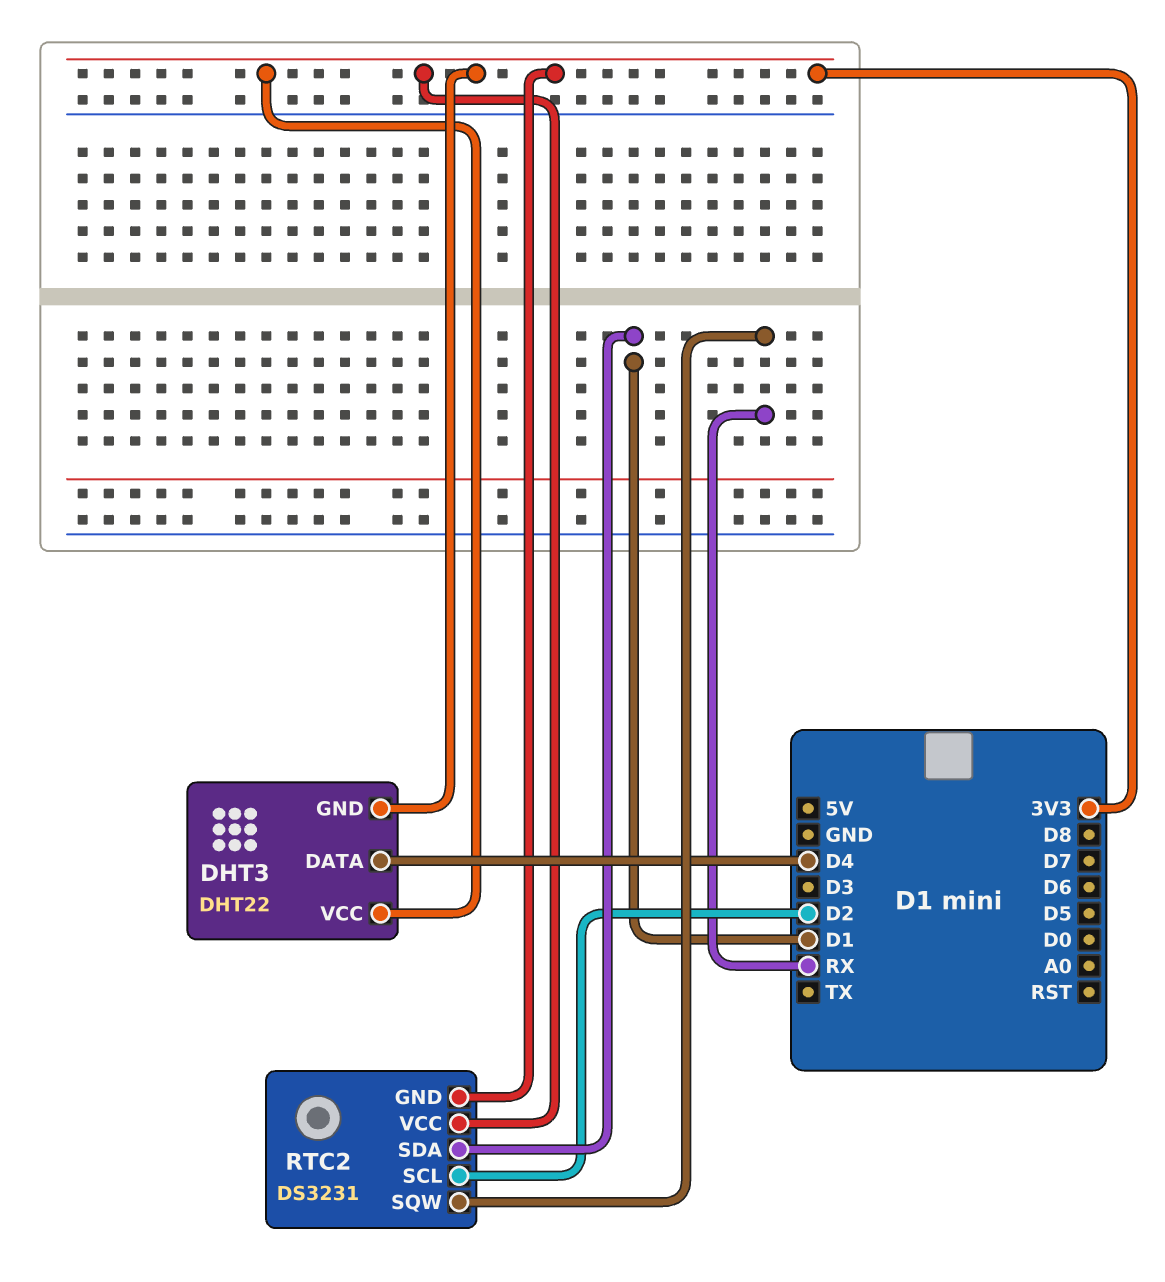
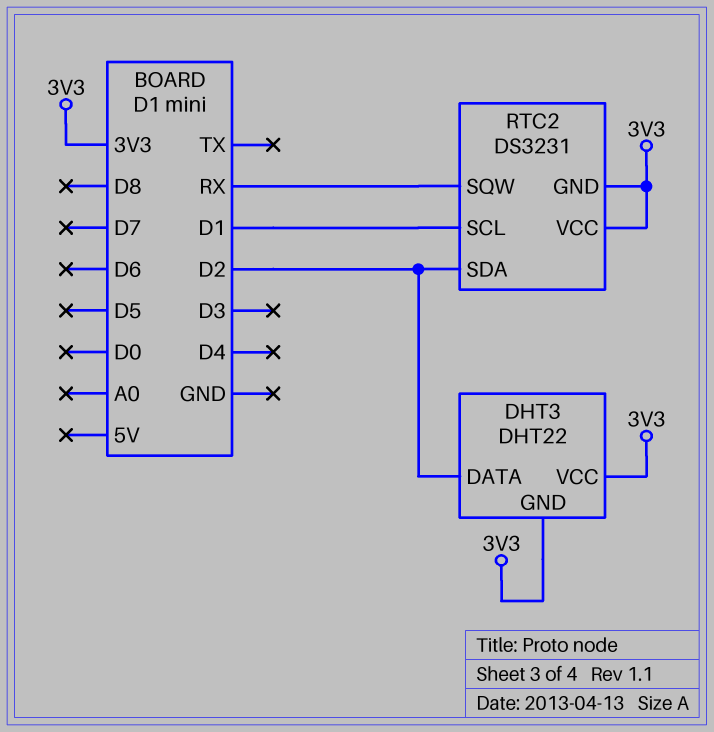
DHT3 pin DATA: D4 -> D2
RTC2 pin SCL: D2 -> D1
RTC2 pin SDA: D1 -> D2

